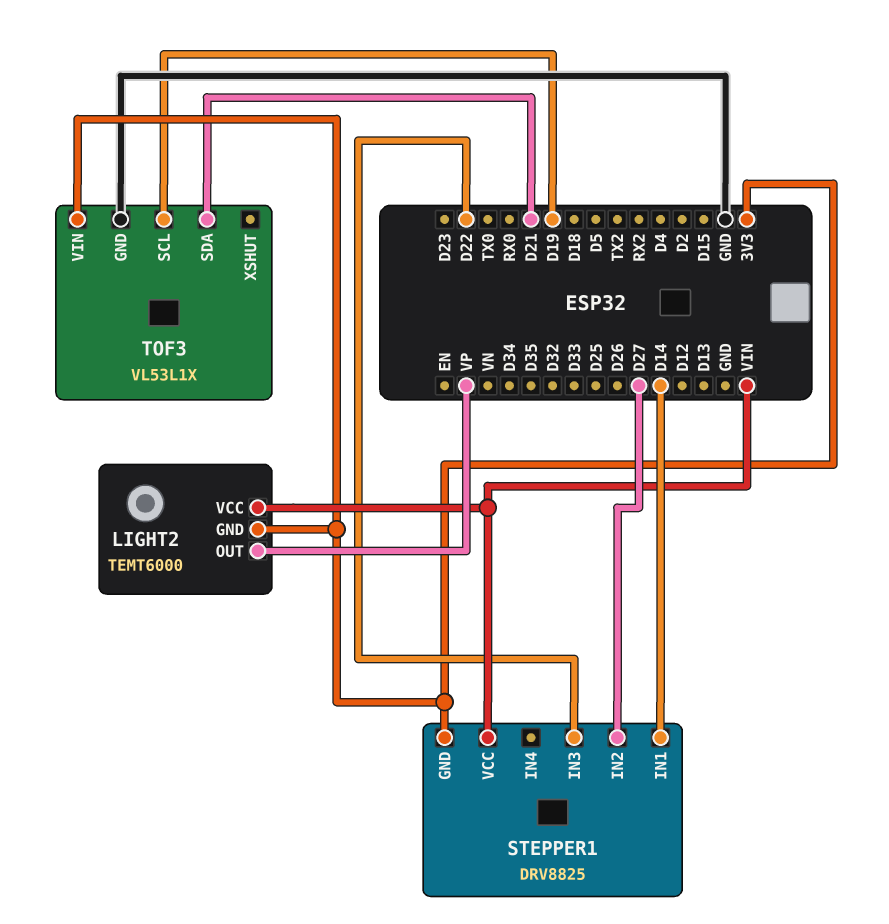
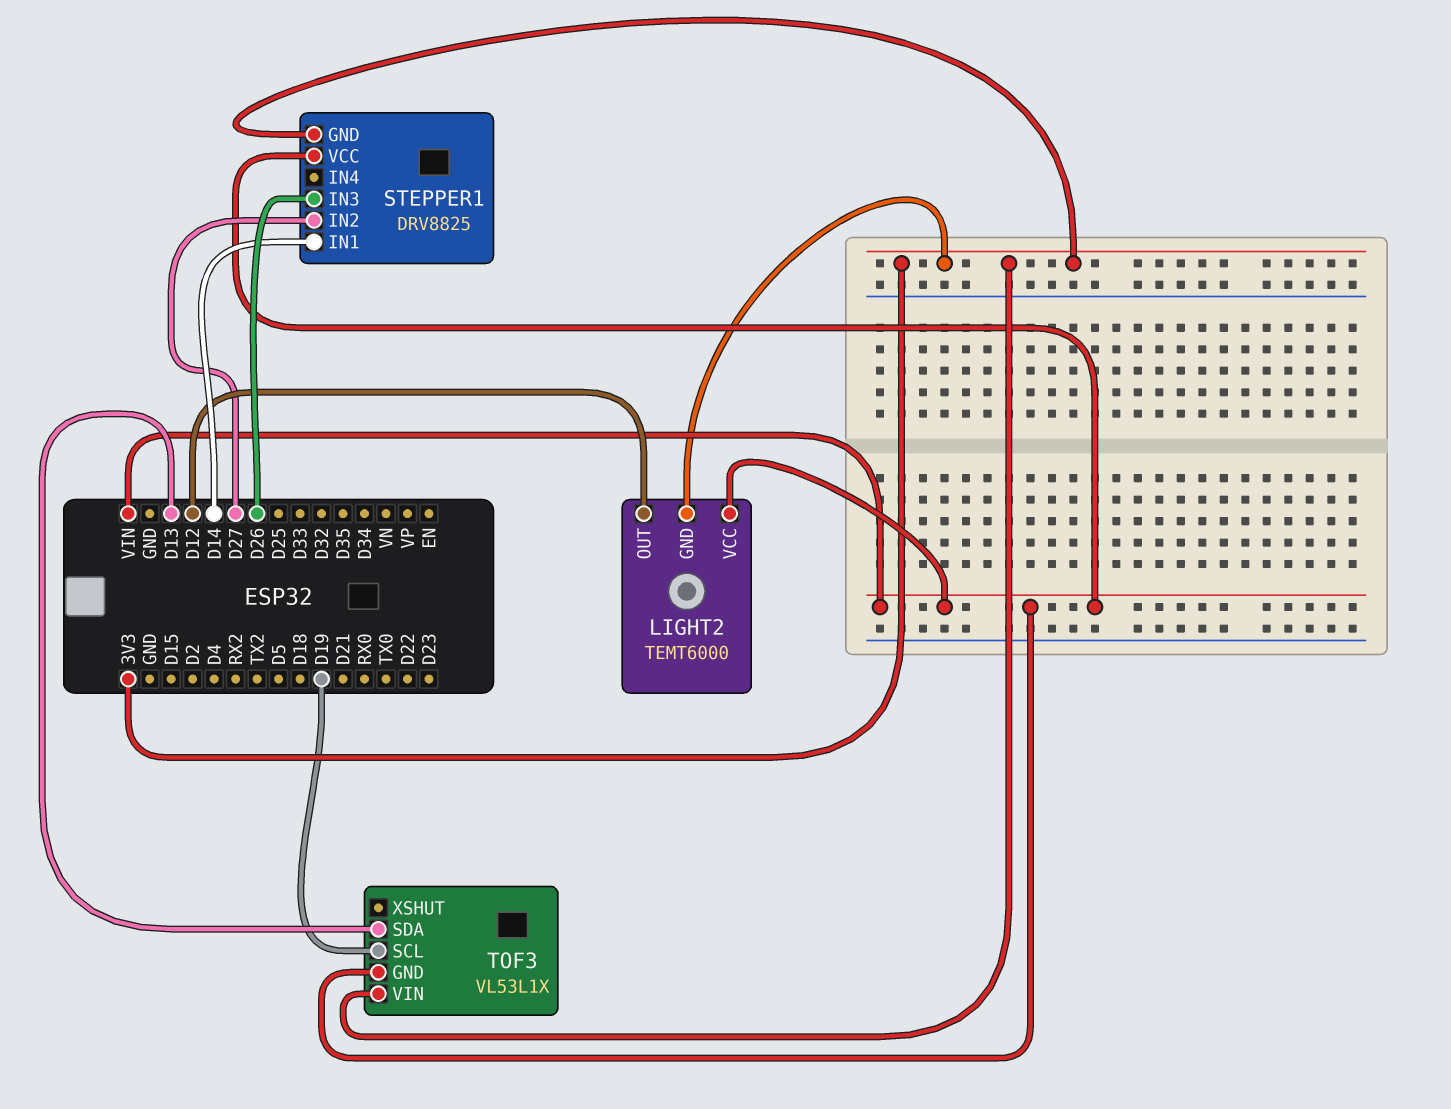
LIGHT2 pin OUT: VP -> D12
STEPPER1 pin IN3: D22 -> D26
TOF3 pin GND: GND -> VIN
TOF3 pin SDA: D21 -> D13

